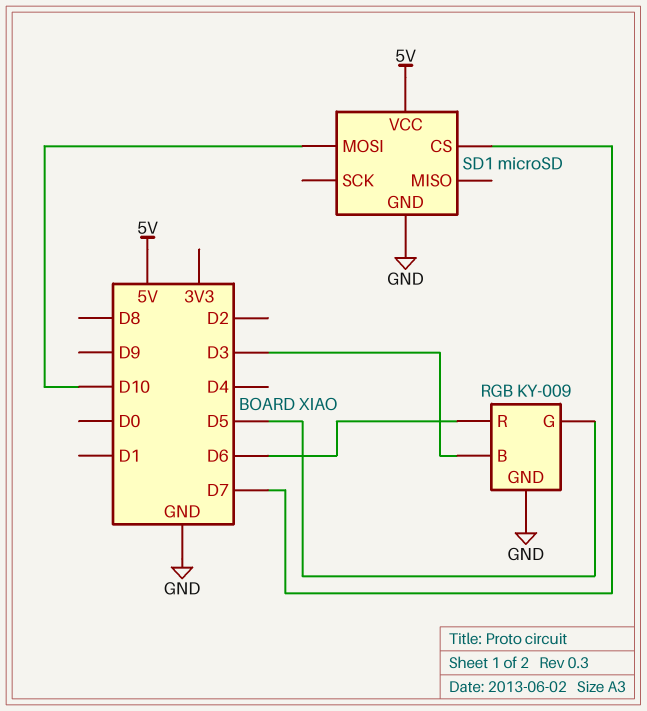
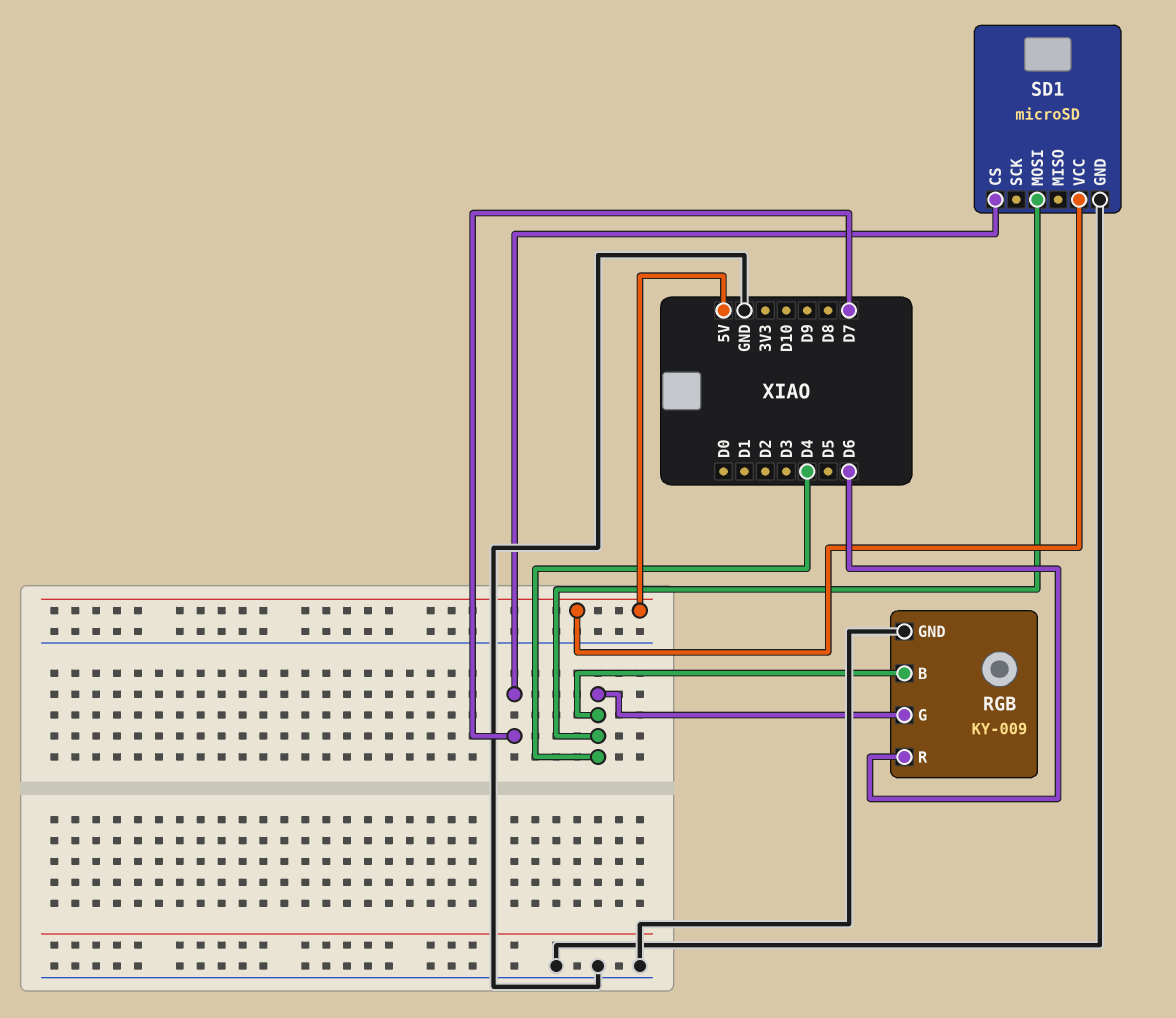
RGB pin B: D3 -> D4
RGB pin G: D5 -> D4
SD1 pin MOSI: D10 -> D4

